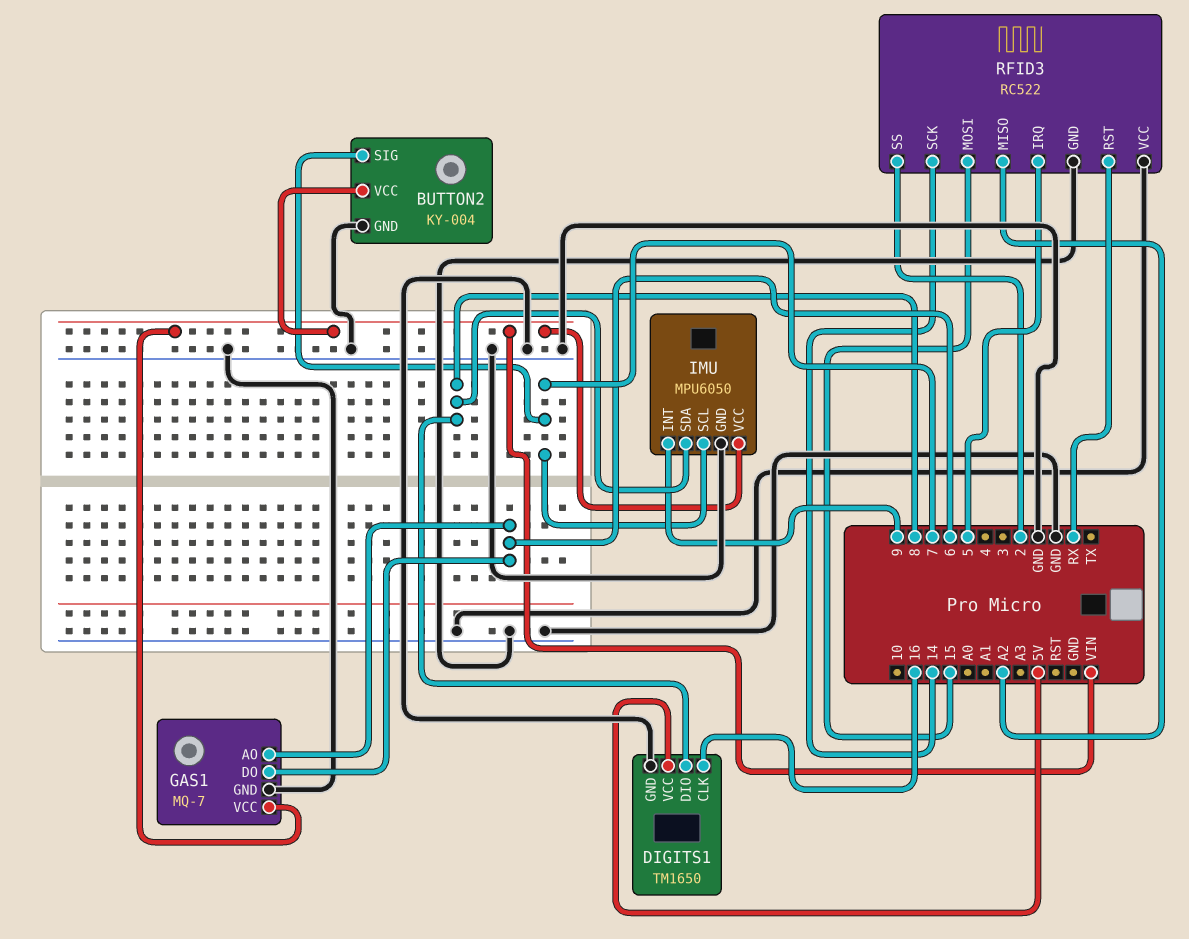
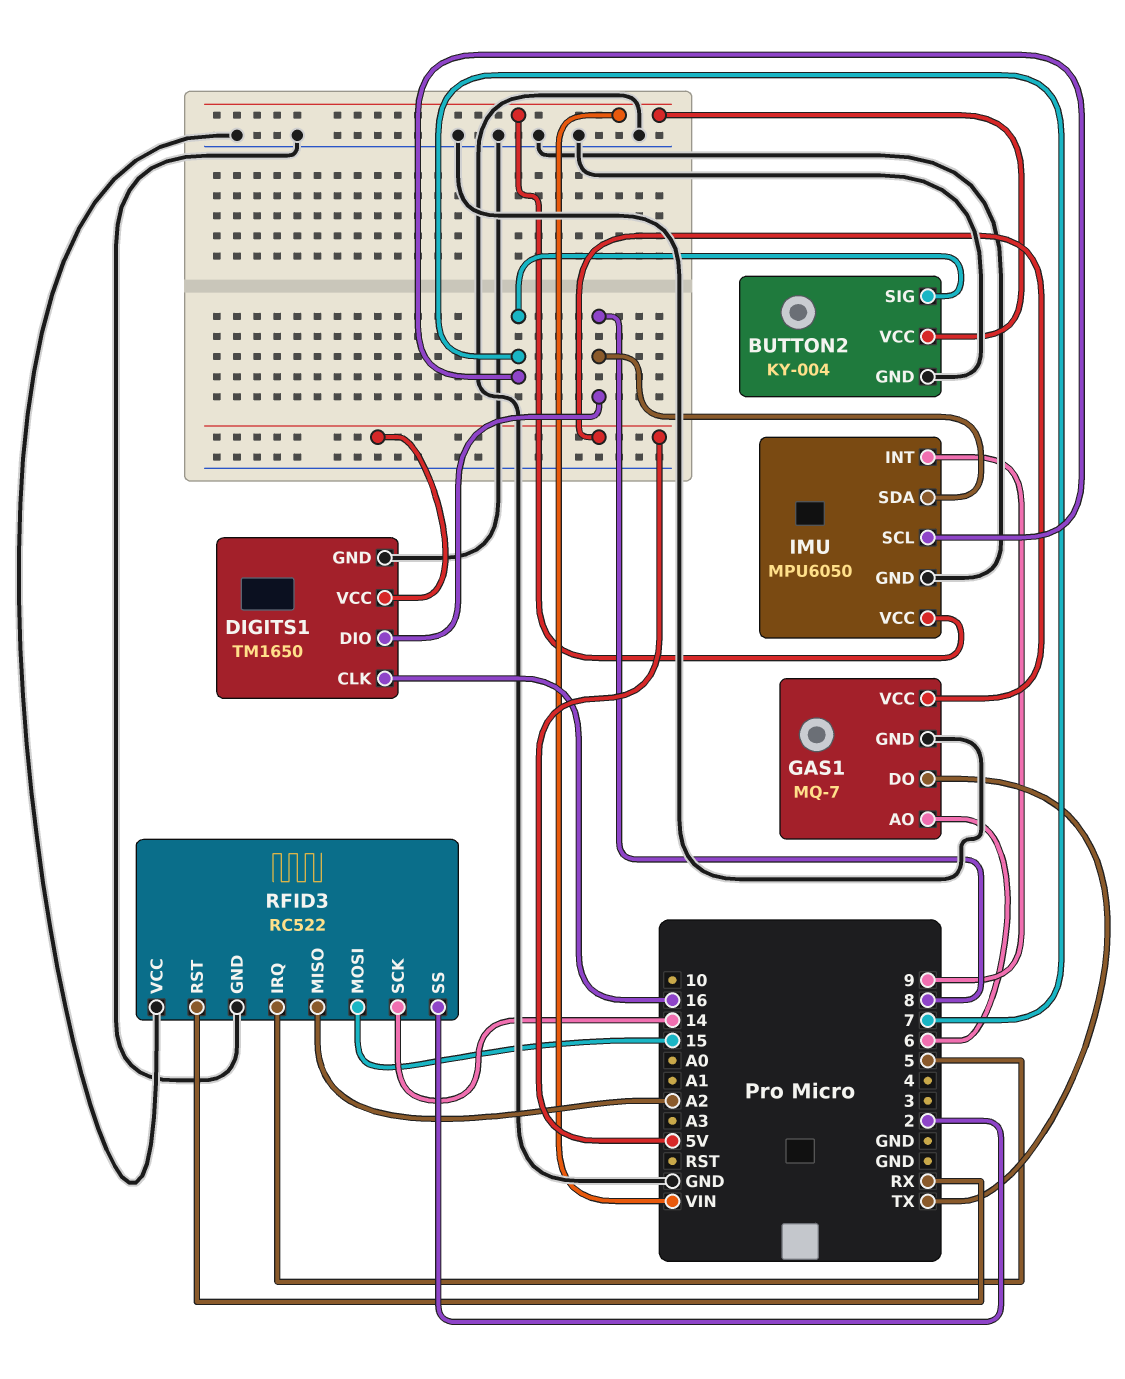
GAS1 pin DO: 6 -> TX
GAS1 pin VCC: VIN -> 5V

